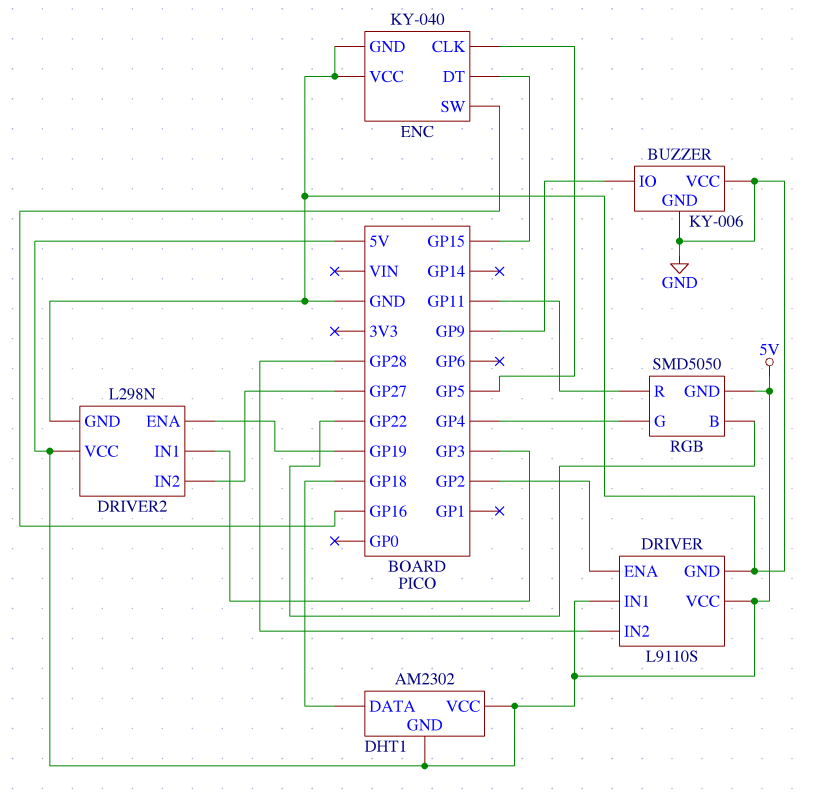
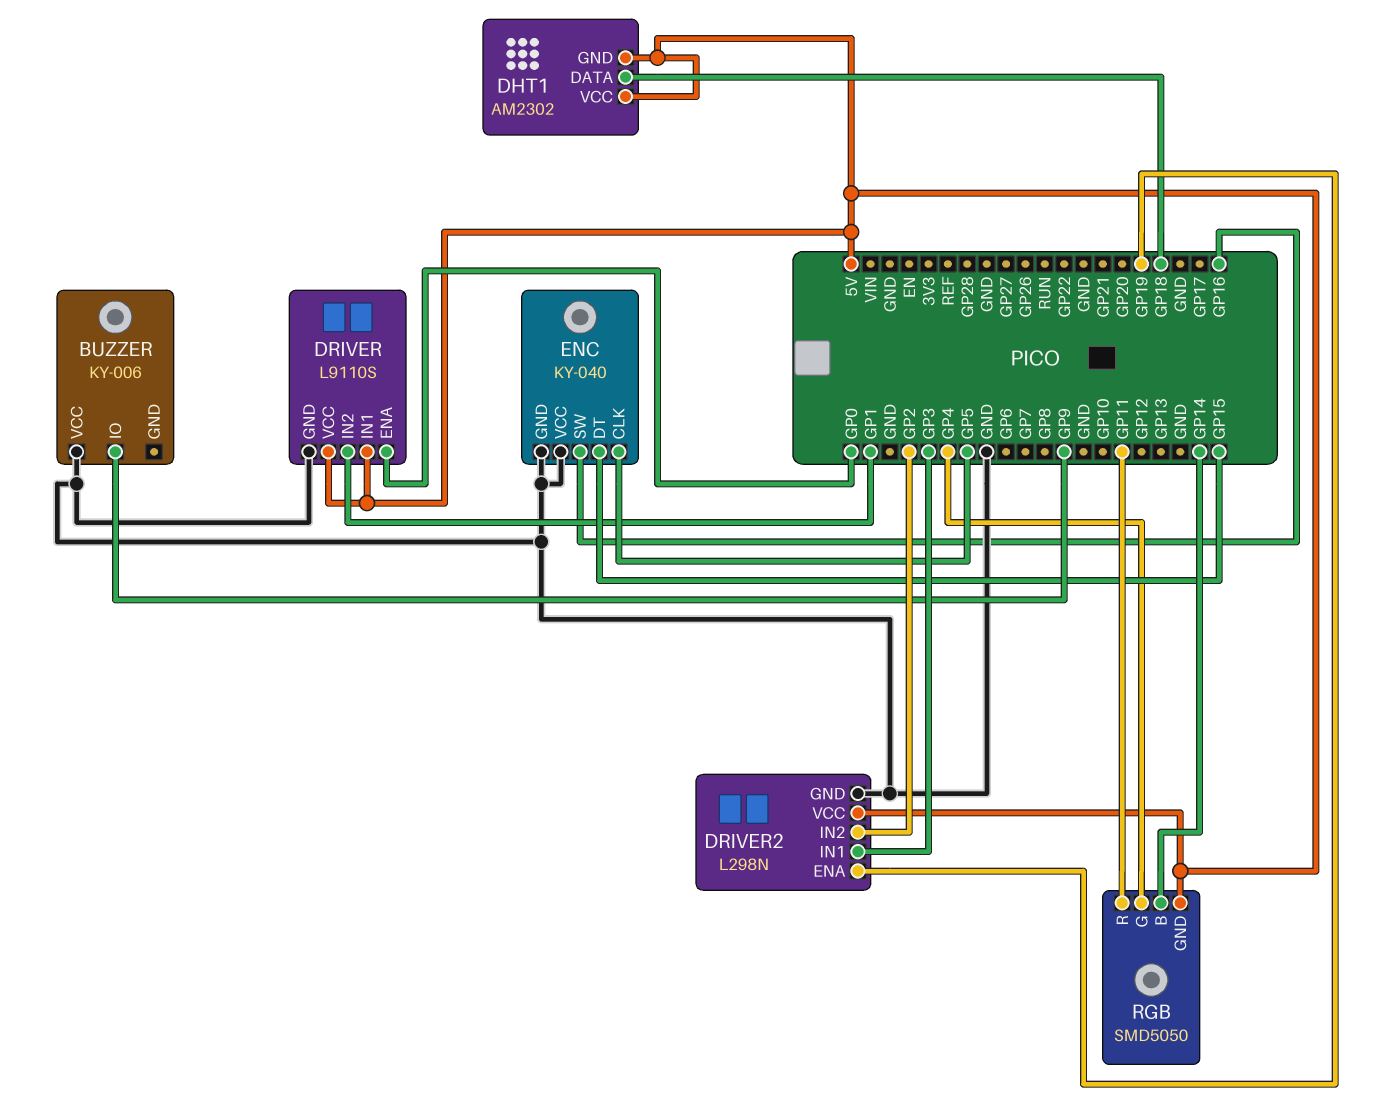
BUZZER pin GND: GND -> none
DRIVER pin ENA: GP2 -> GP0
DRIVER pin IN2: GP28 -> GP1
DRIVER2 pin IN2: GP27 -> GP2
RGB pin B: GP22 -> GP14

